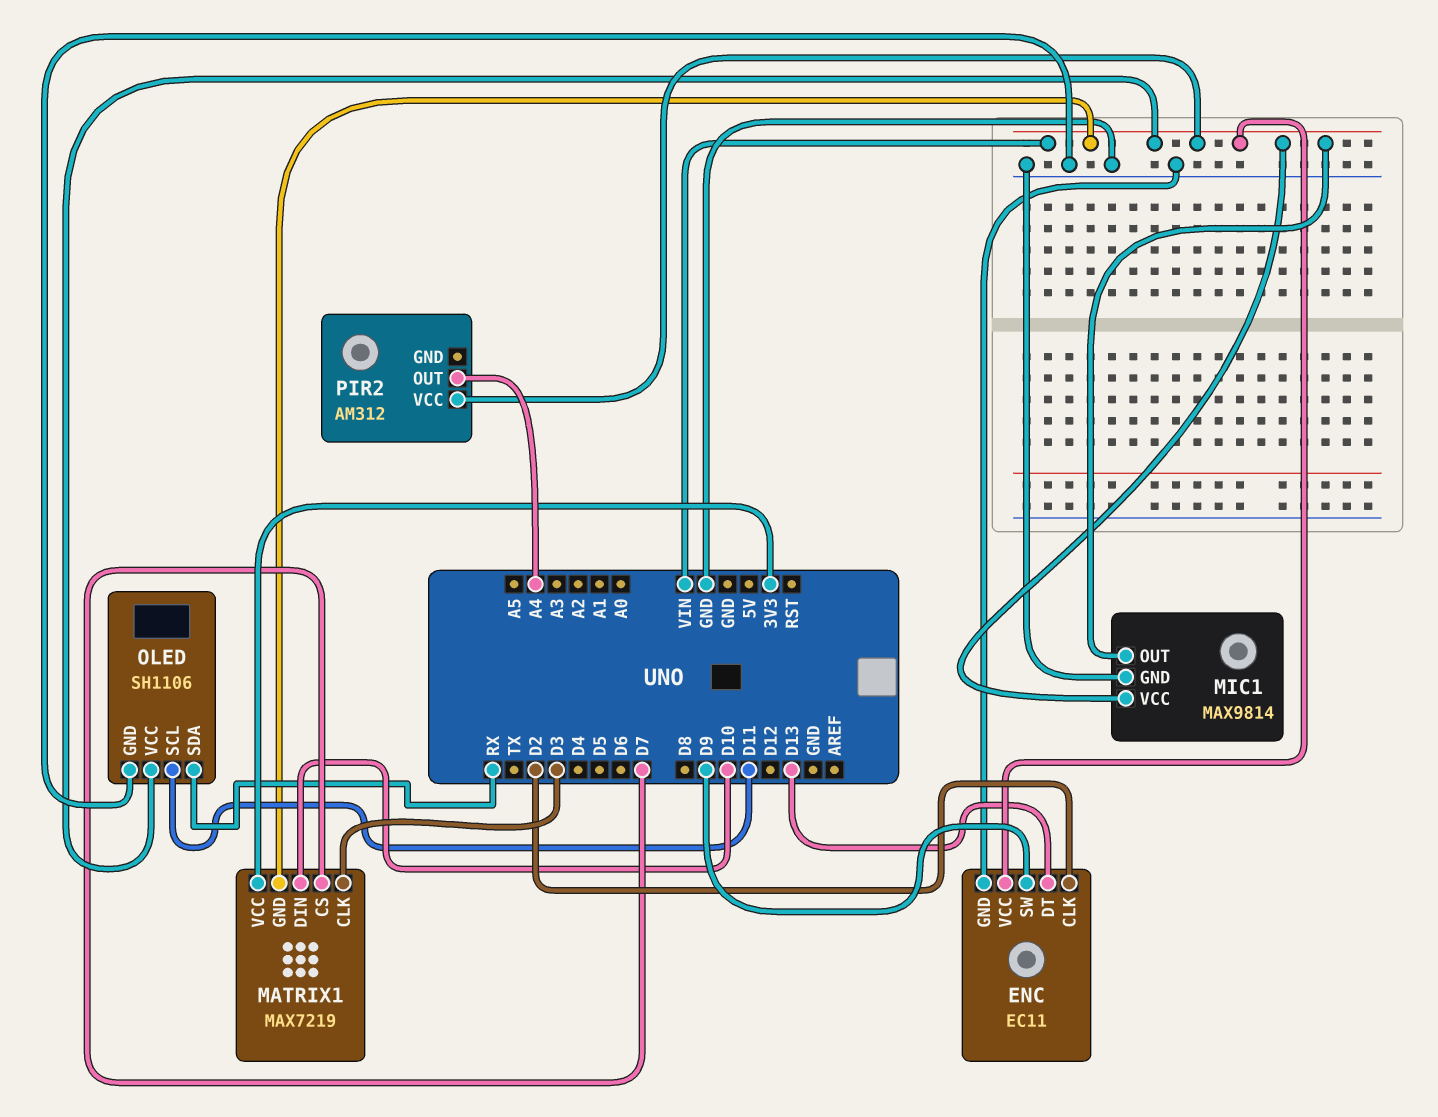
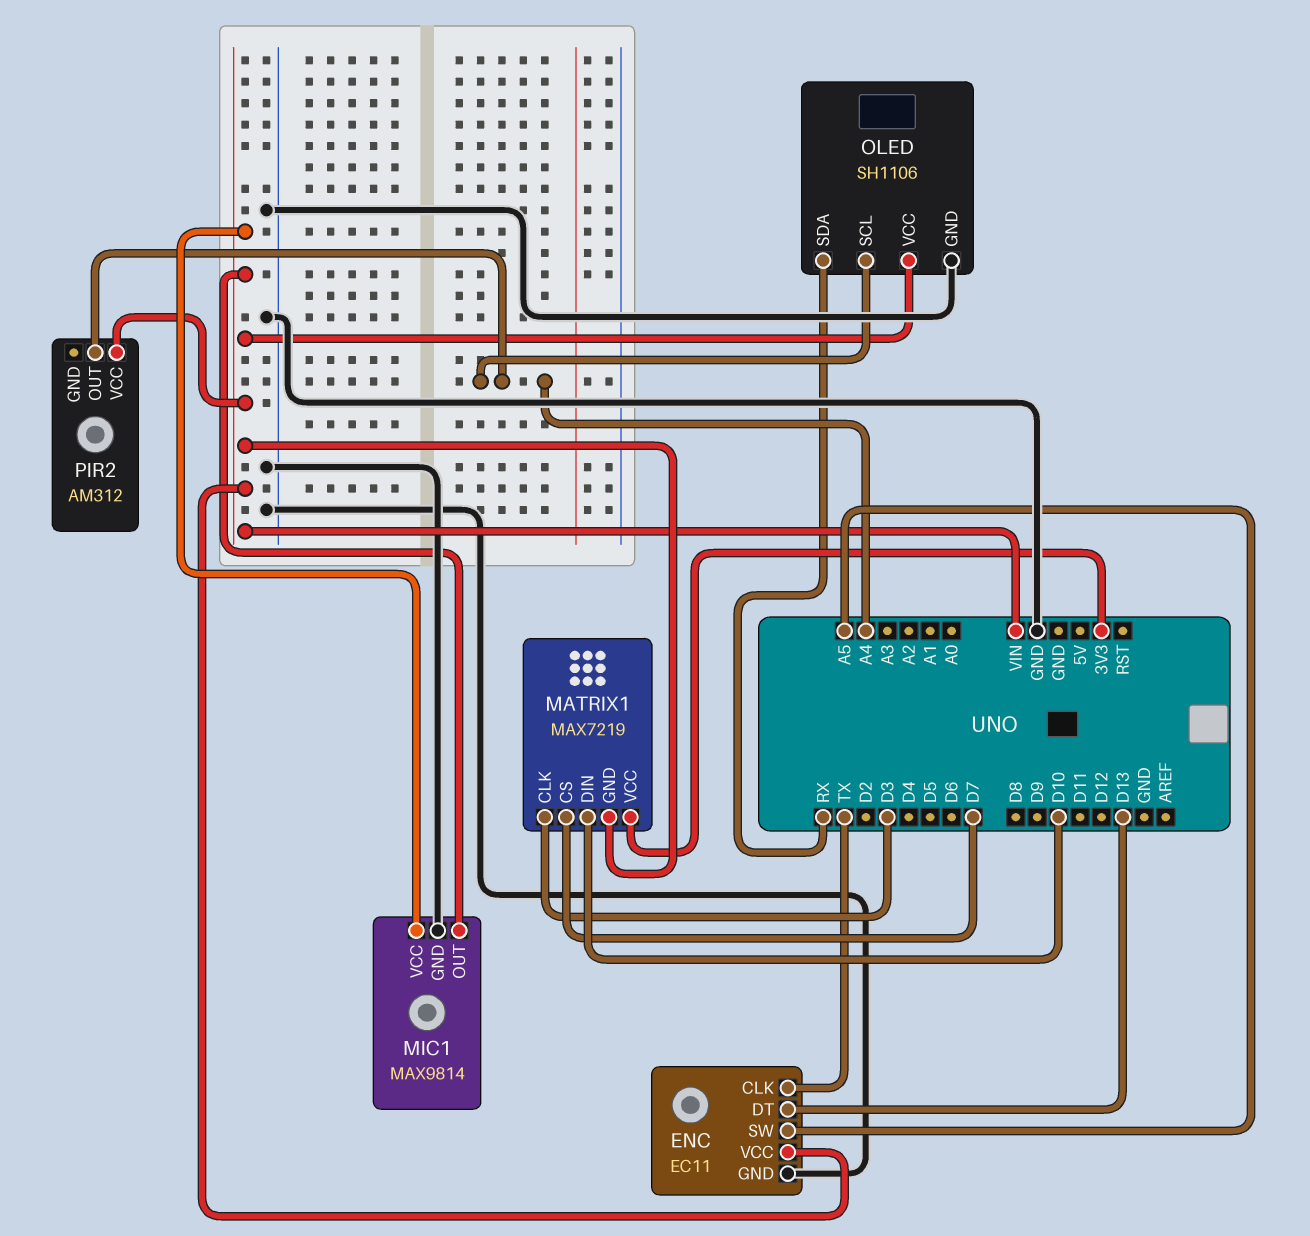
ENC pin CLK: D2 -> TX
ENC pin SW: D9 -> A5
OLED pin SCL: D11 -> A4

